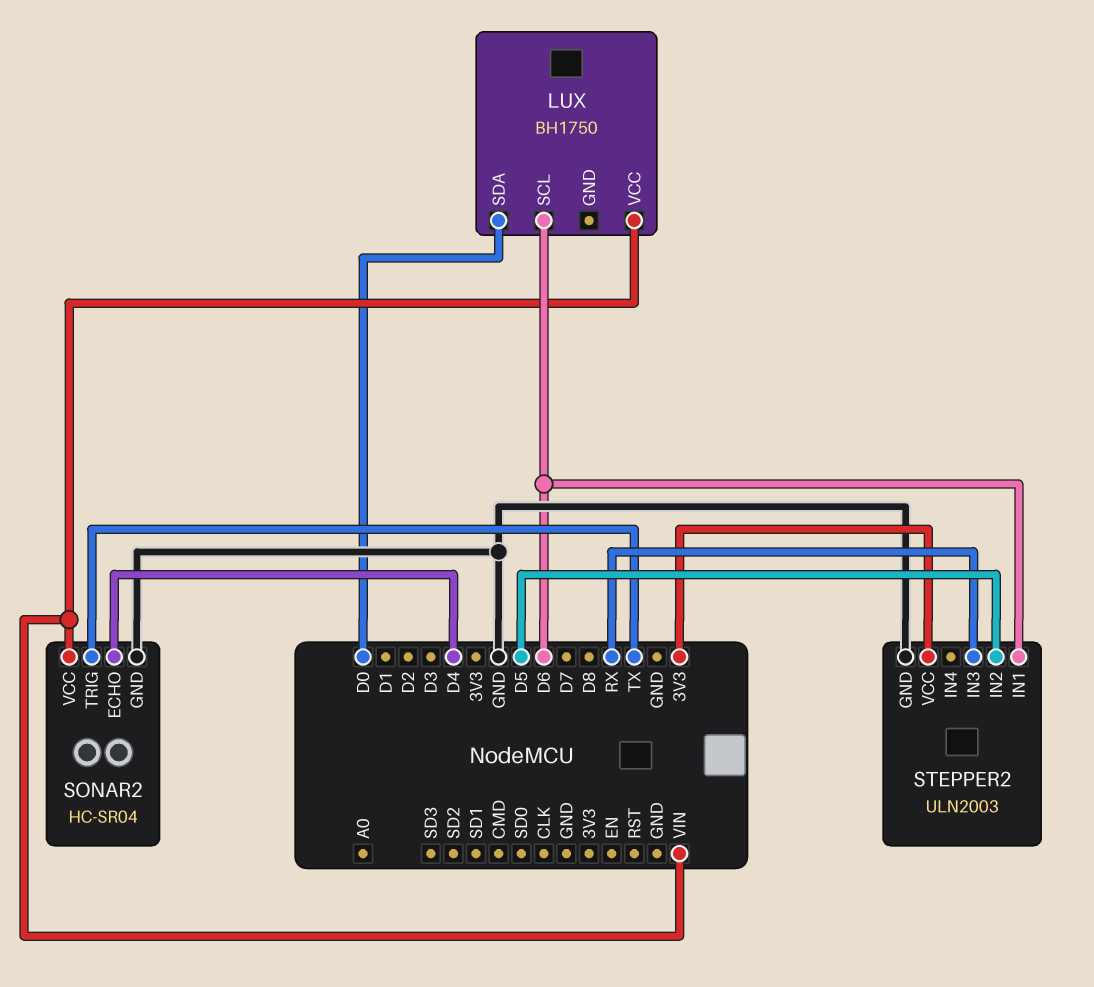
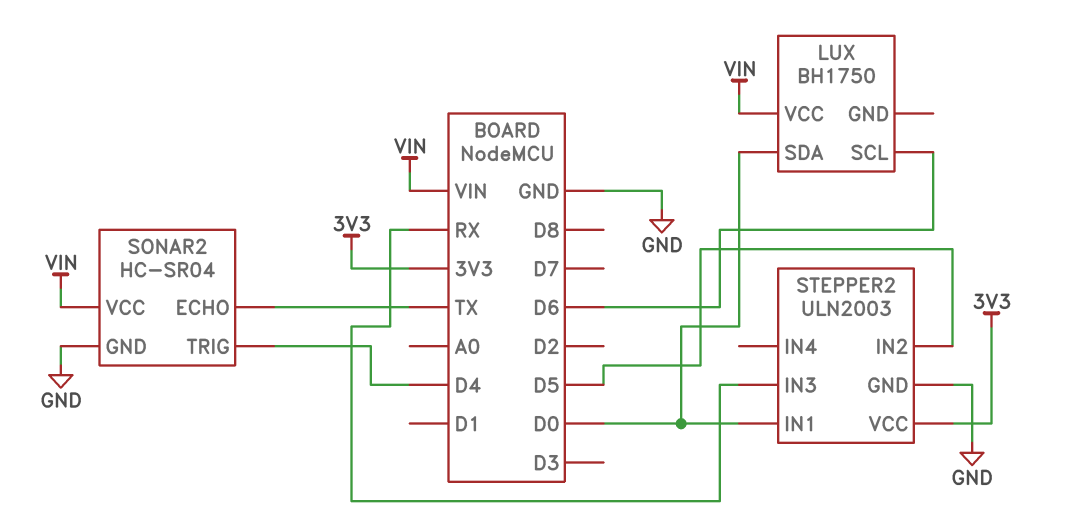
SONAR2 pin ECHO: D4 -> TX
SONAR2 pin TRIG: TX -> D4
STEPPER2 pin IN1: D6 -> D0

